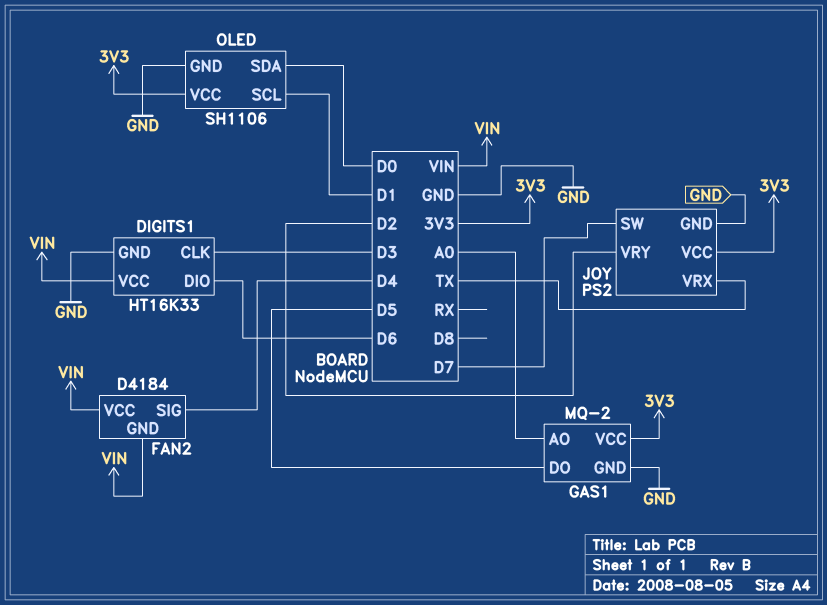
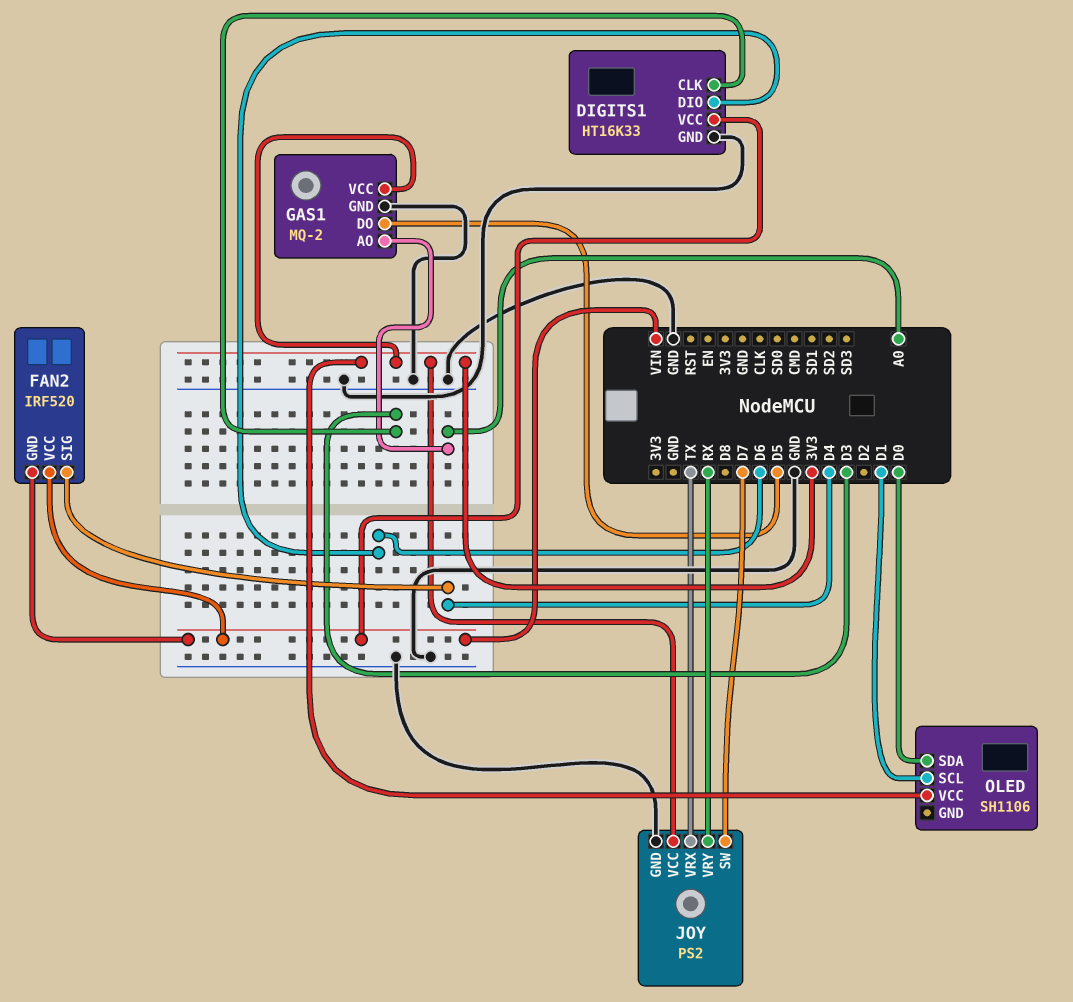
FAN2: D4184 -> IRF520
JOY pin VRY: D2 -> RX
OLED pin GND: GND -> none

